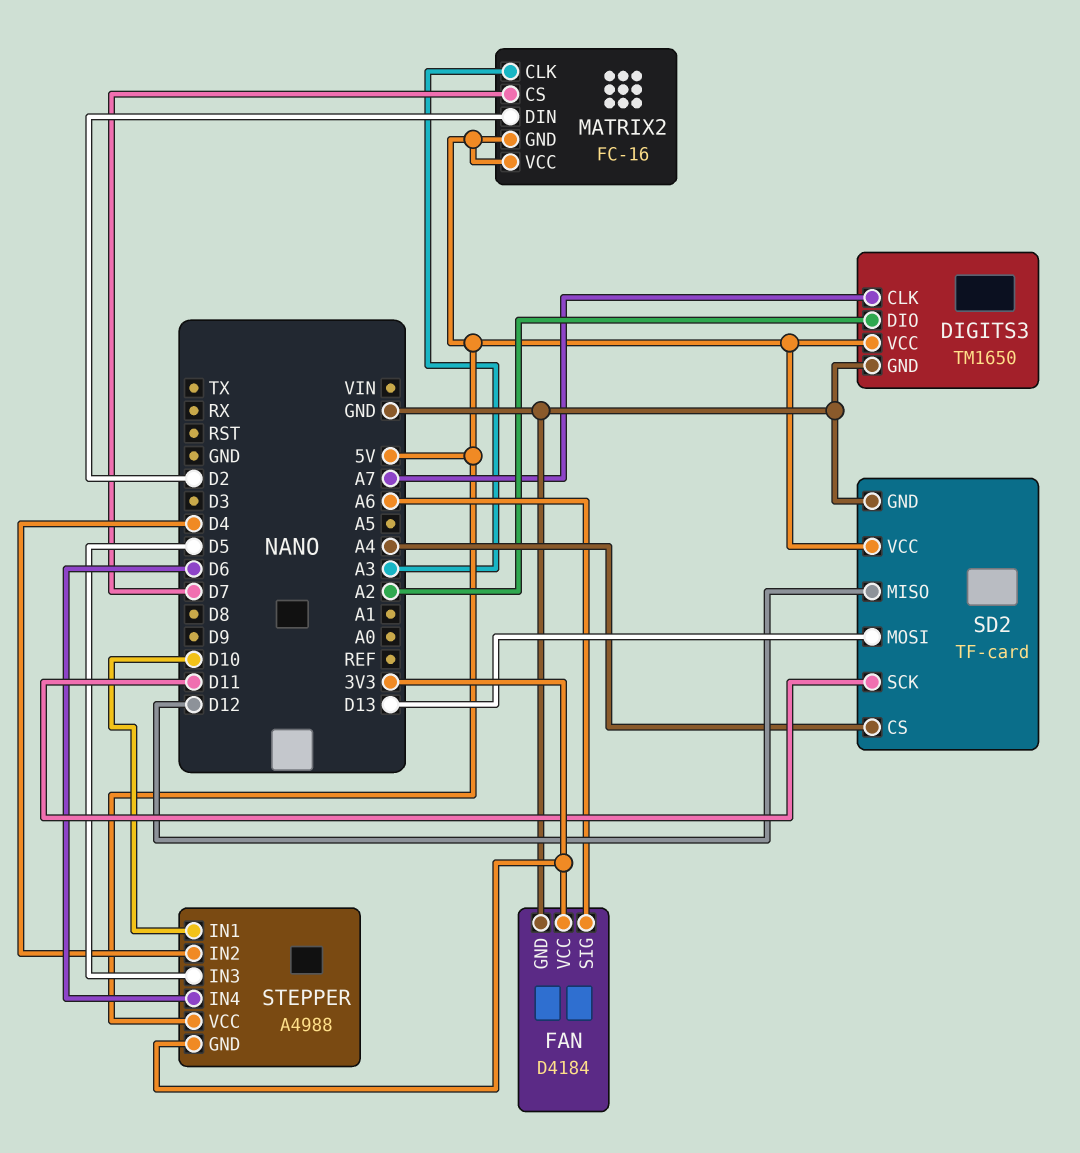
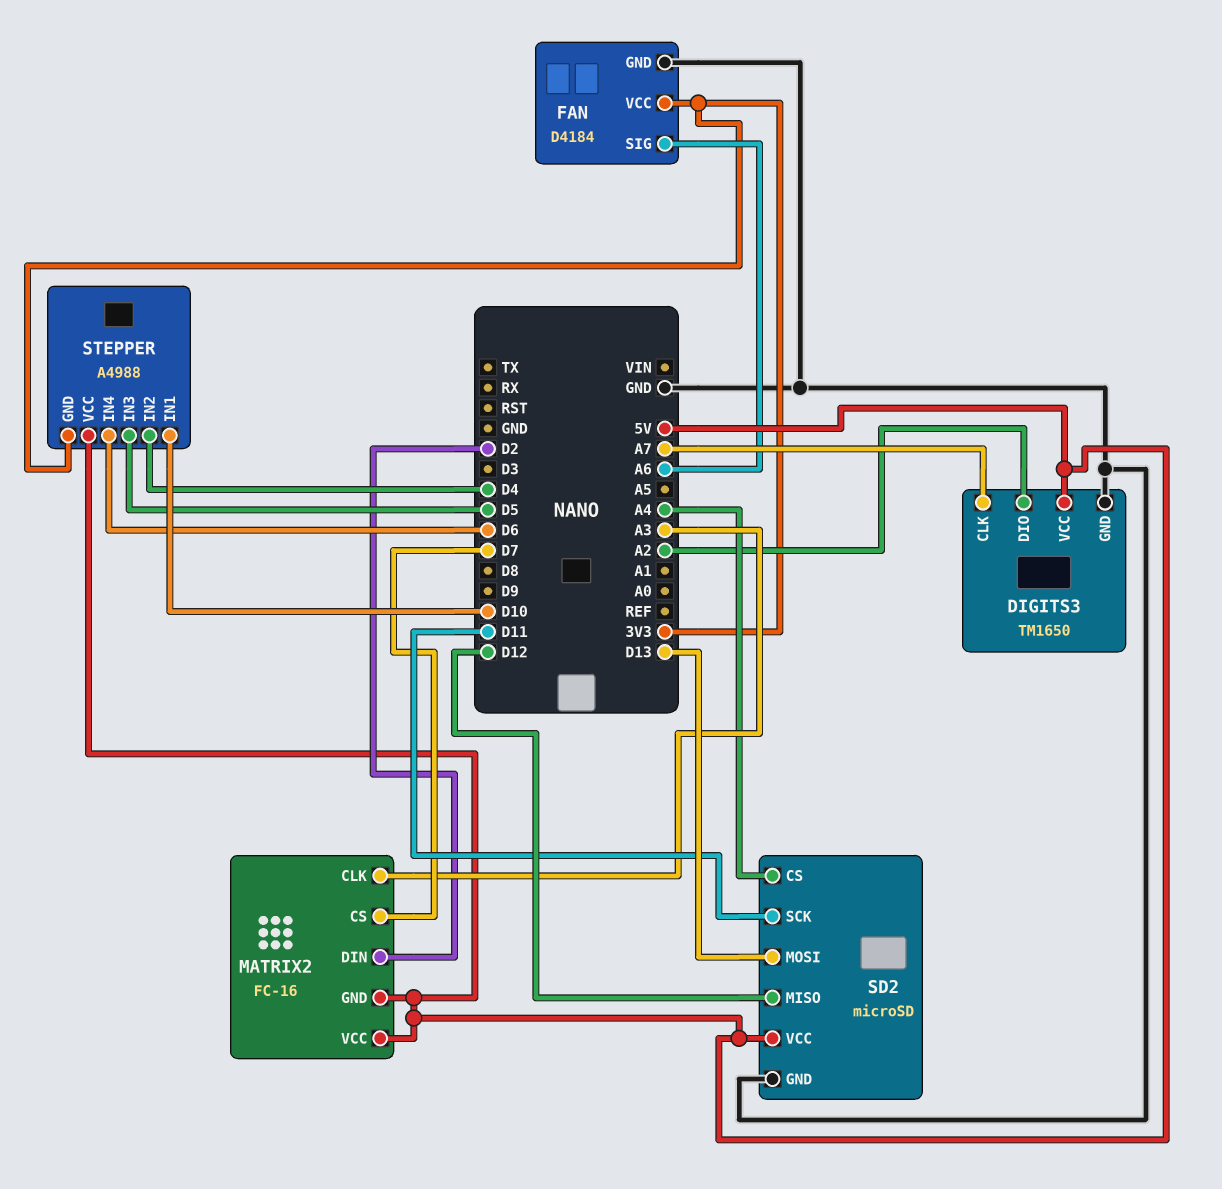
SD2: TF-card -> microSD

